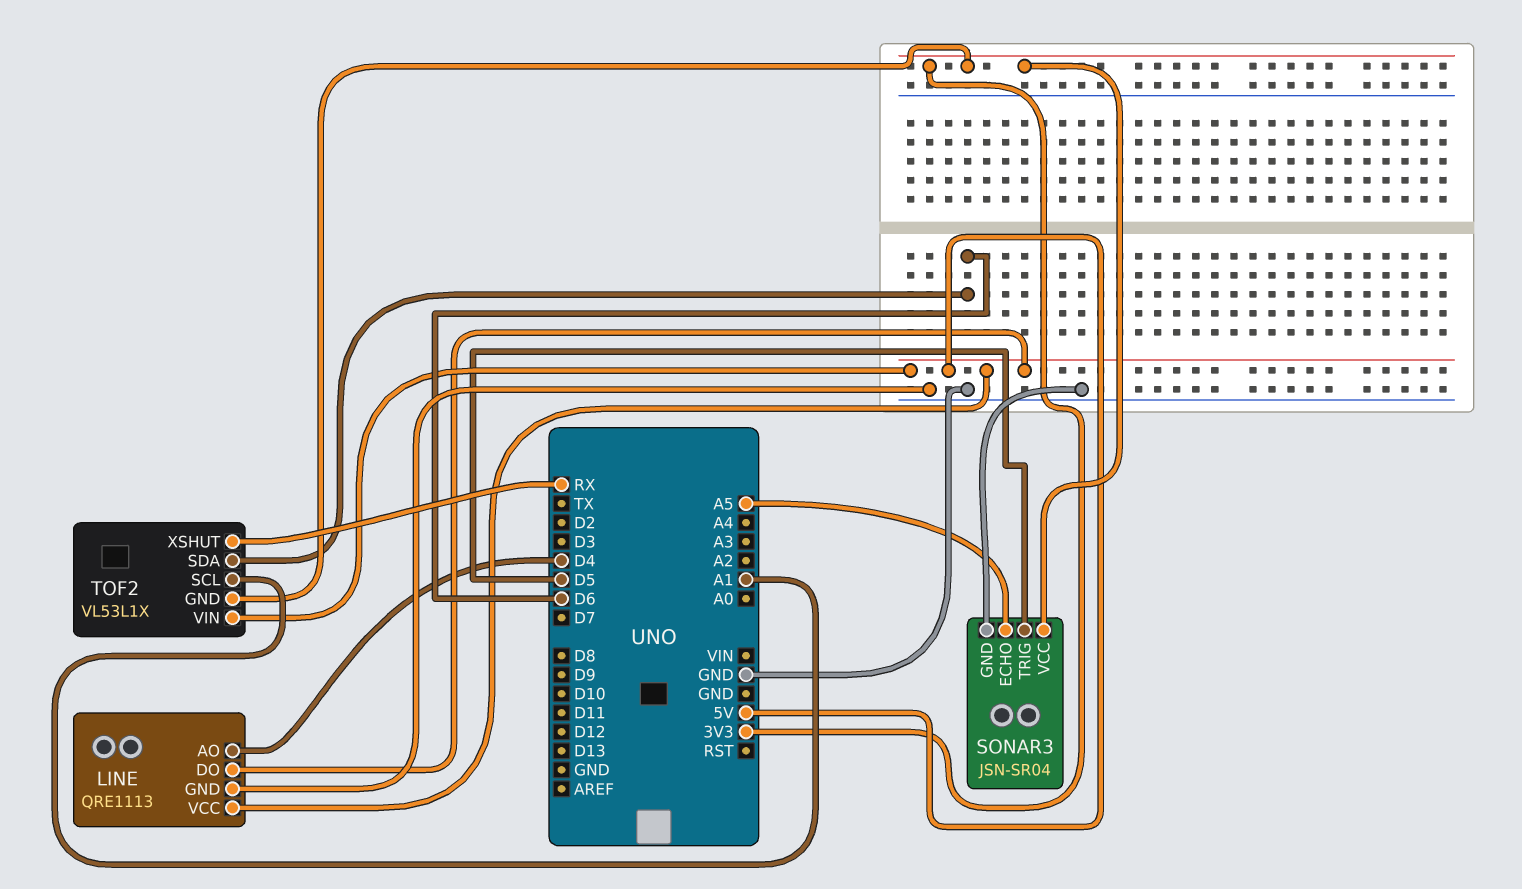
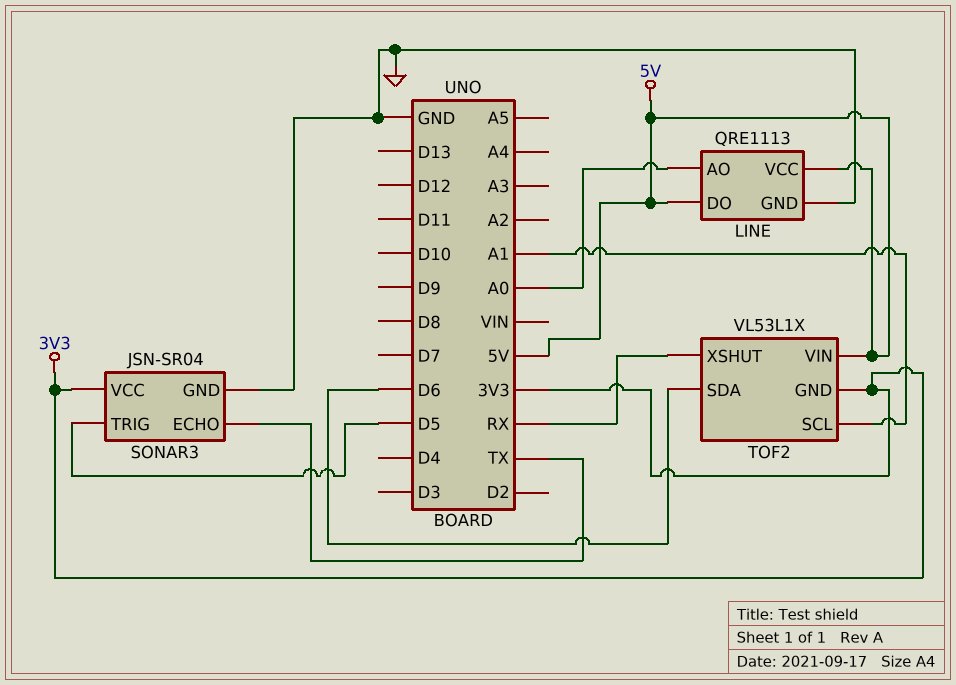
LINE pin AO: D4 -> A0
SONAR3 pin ECHO: A5 -> TX

